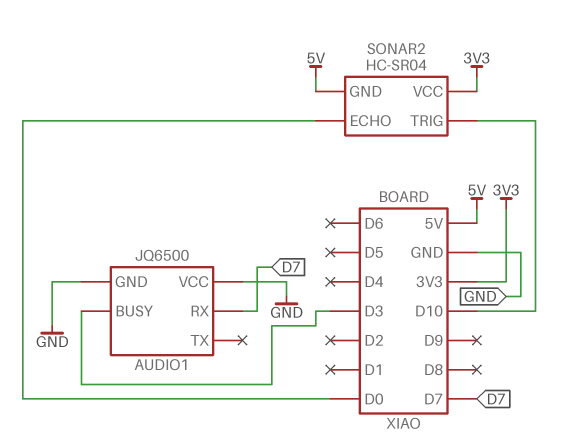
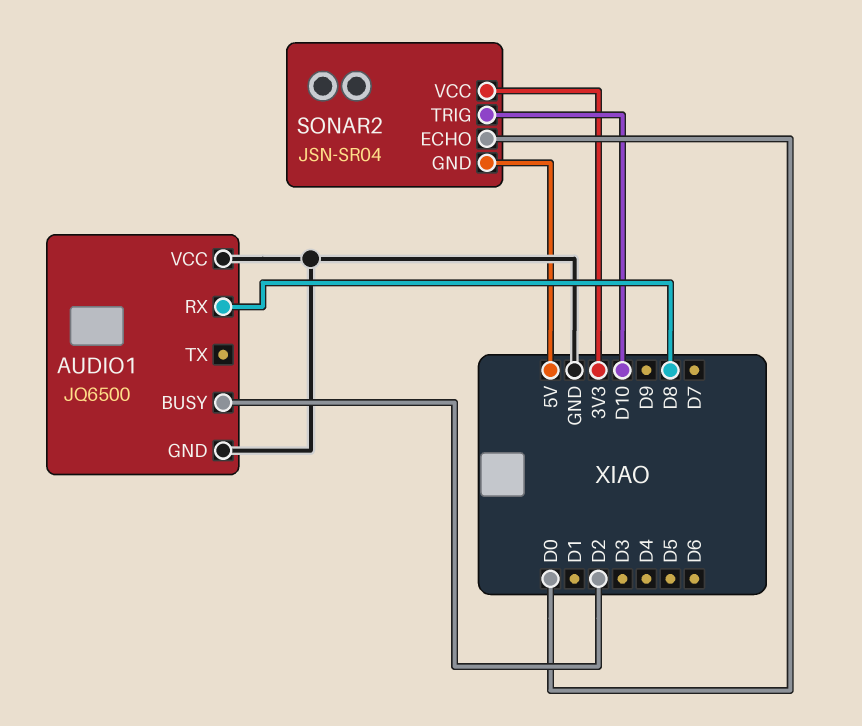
AUDIO1 pin BUSY: D3 -> D2
AUDIO1 pin RX: D7 -> D8
SONAR2: HC-SR04 -> JSN-SR04

